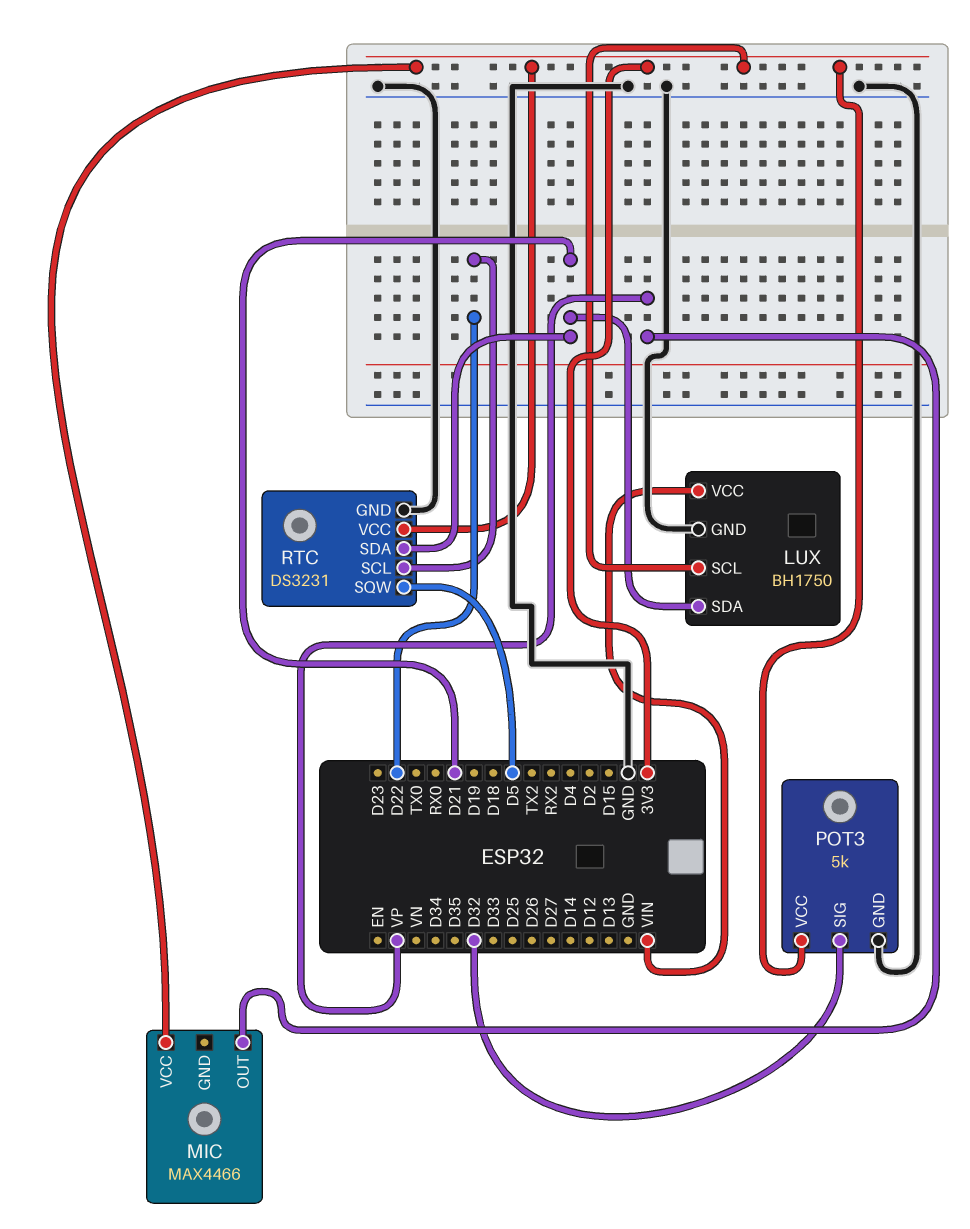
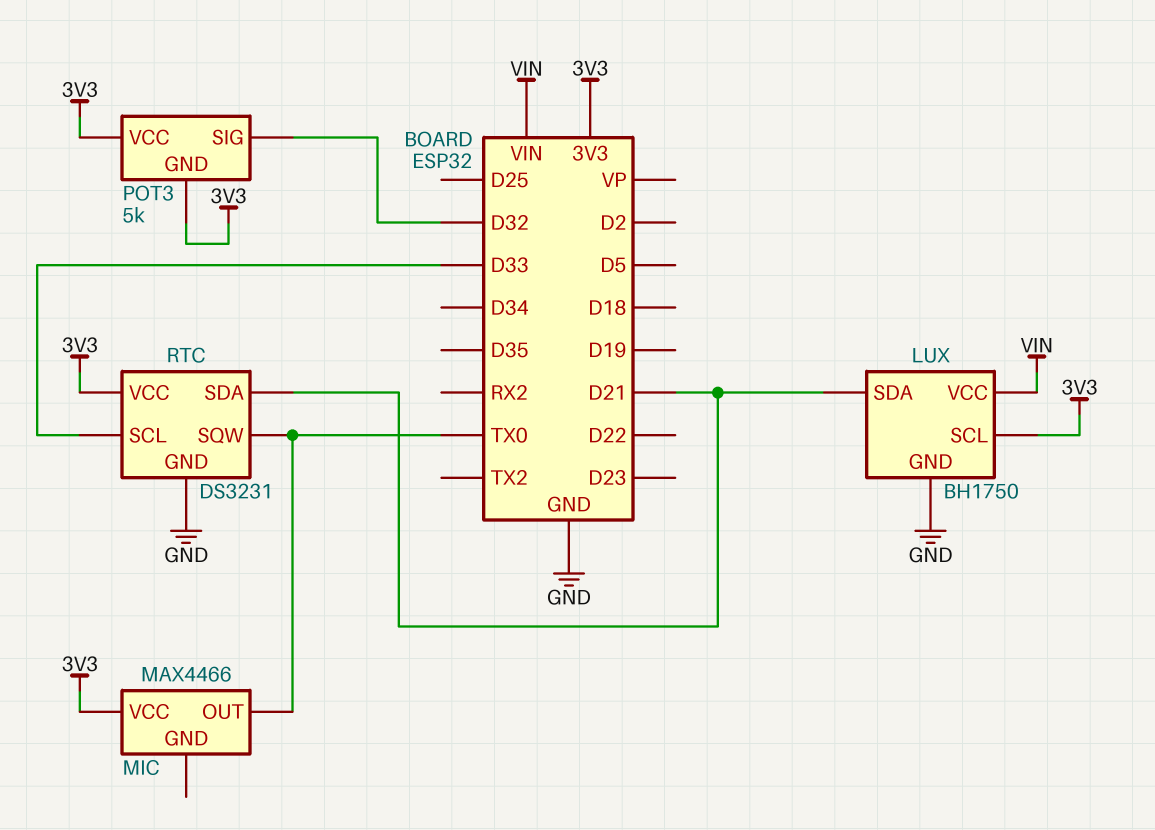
MIC pin OUT: VP -> TX0
POT3 pin GND: GND -> 3V3
RTC pin SCL: D22 -> D33
RTC pin SQW: D5 -> TX0

